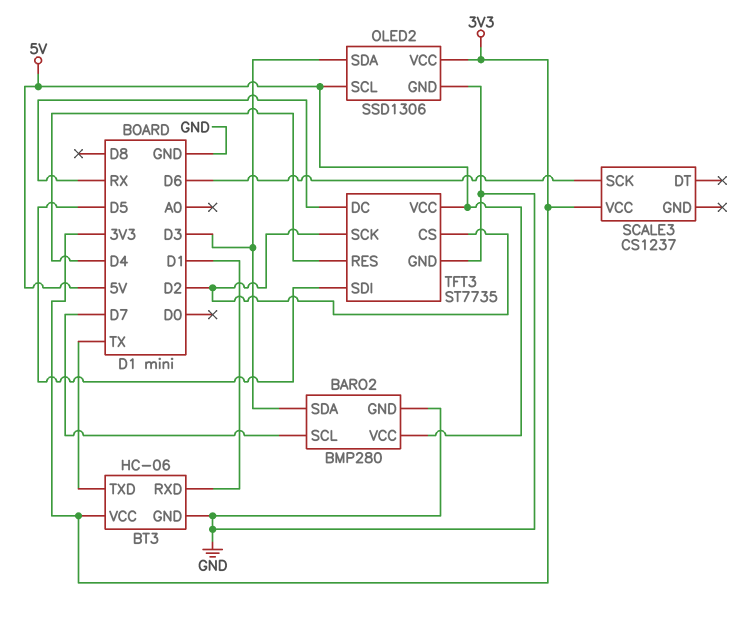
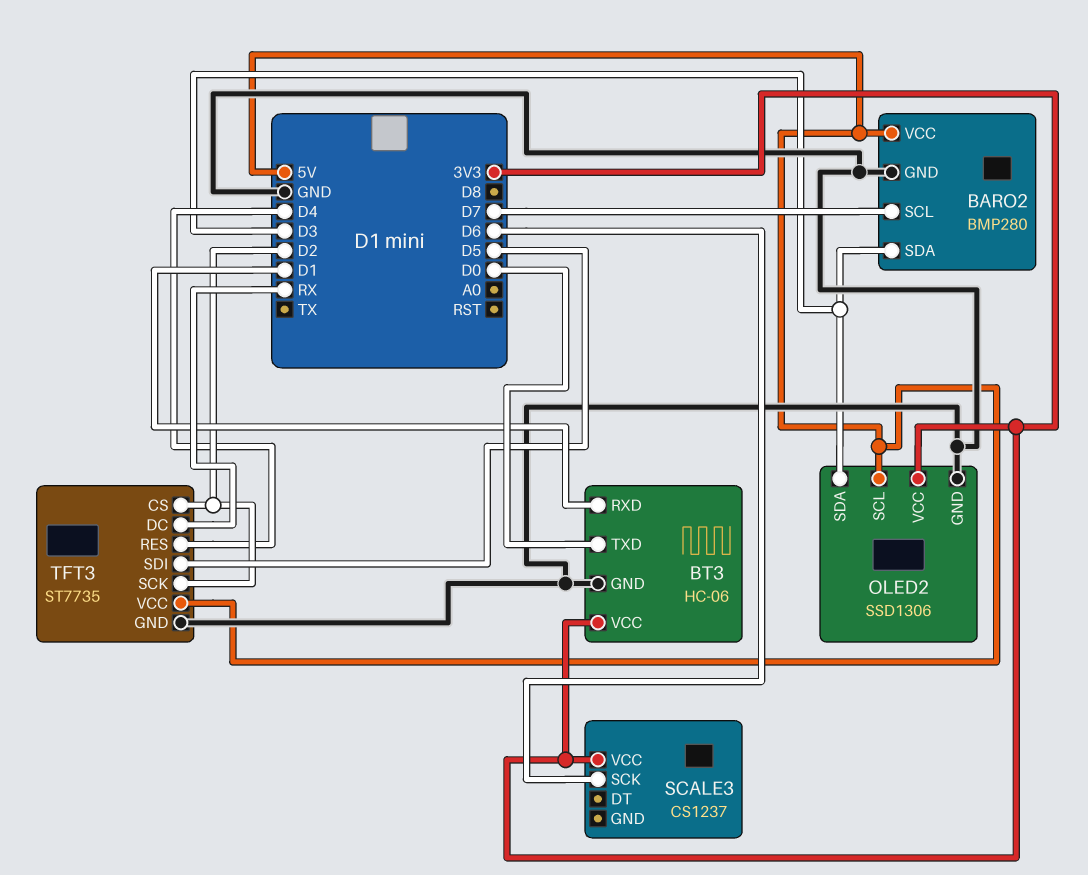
BT3 pin TXD: TX -> D0

